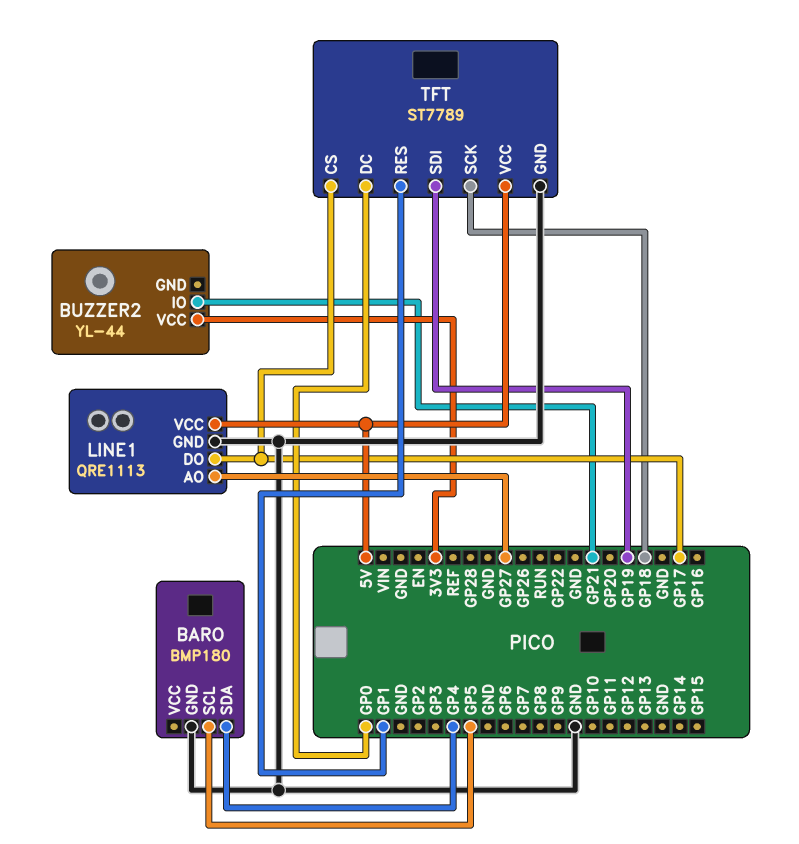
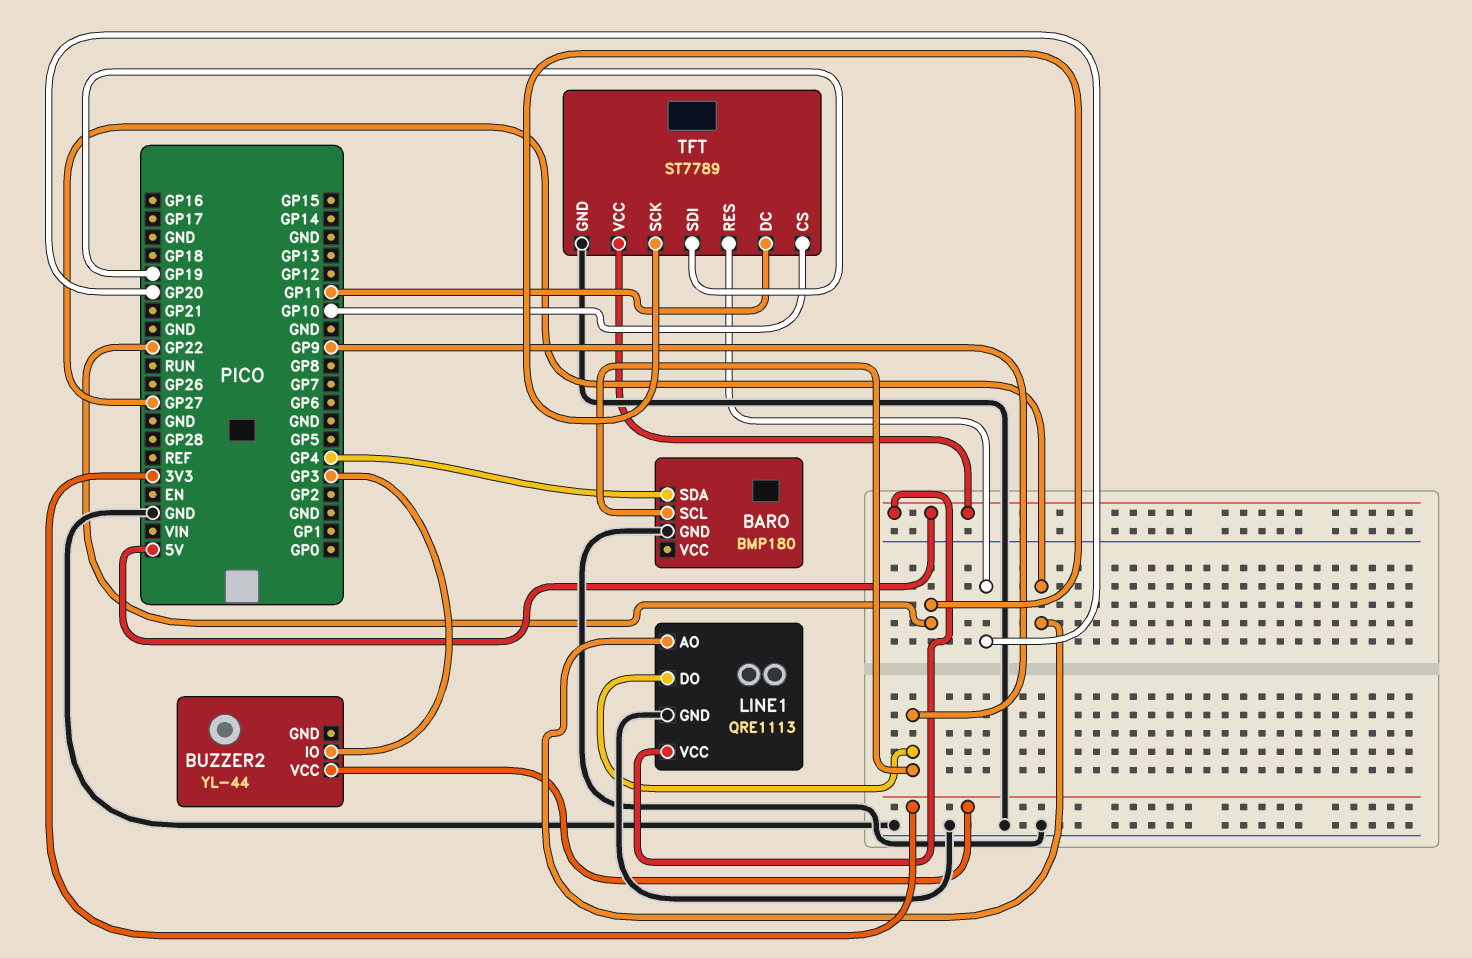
BARO pin SCL: GP5 -> GP9
BUZZER2 pin IO: GP21 -> GP3
LINE1 pin DO: GP17 -> GP9
TFT pin CS: GP17 -> GP10
TFT pin DC: GP0 -> GP11
TFT pin RES: GP1 -> GP20
TFT pin SCK: GP18 -> GP22

